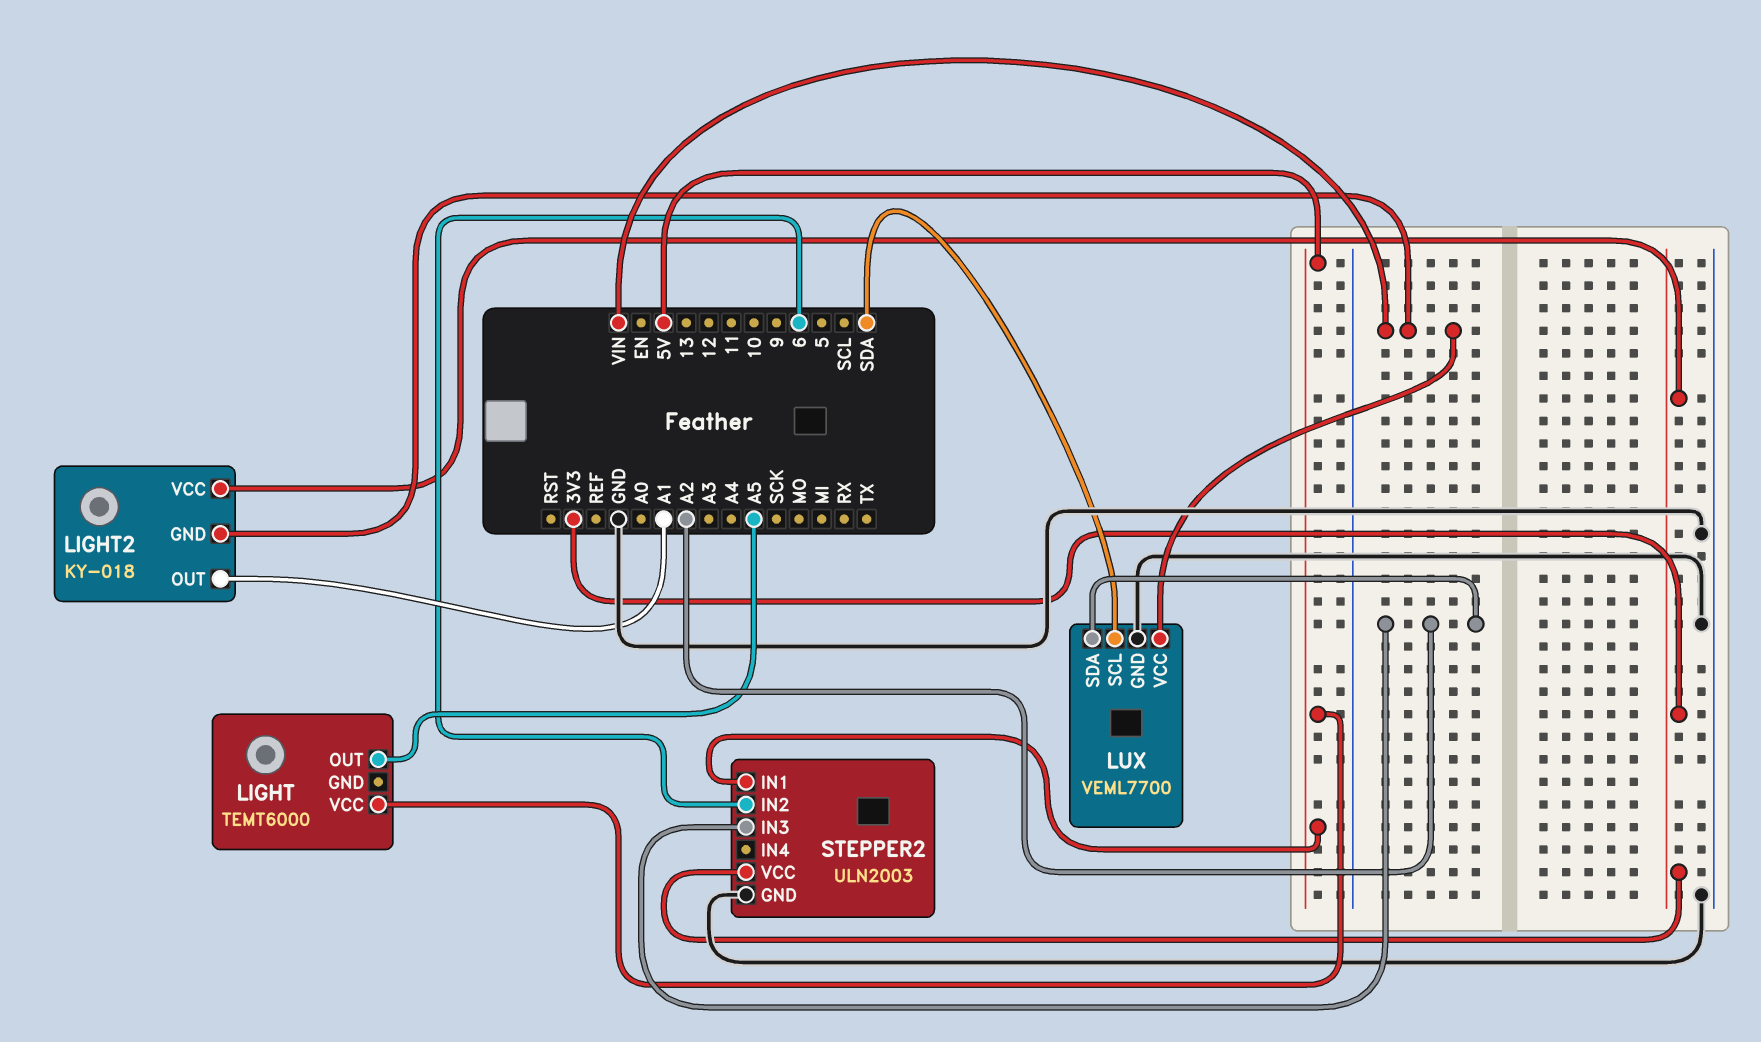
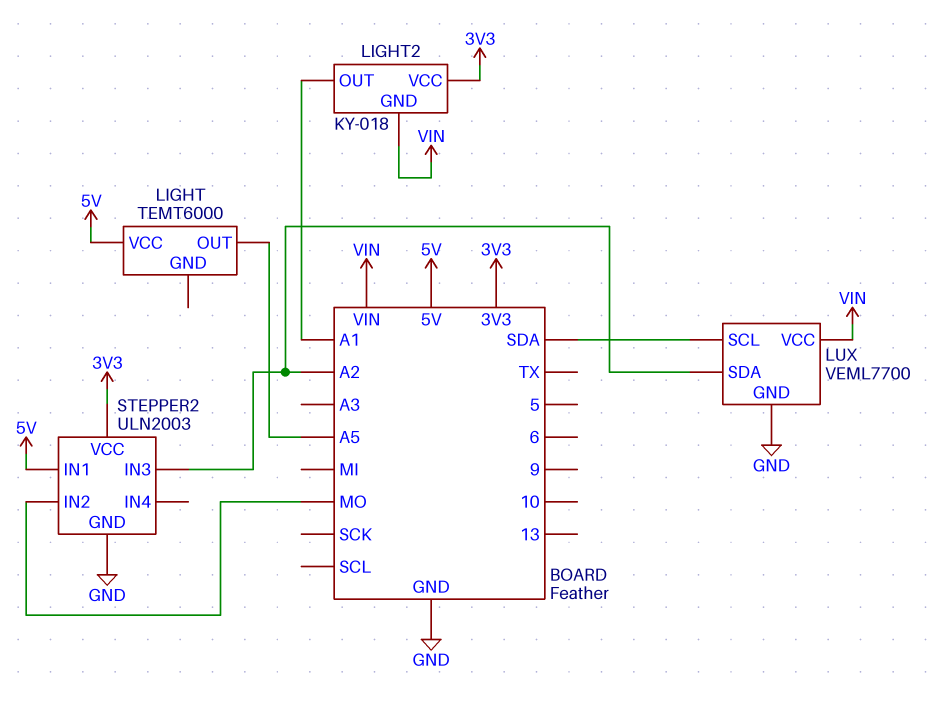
STEPPER2 pin IN2: 6 -> MO

